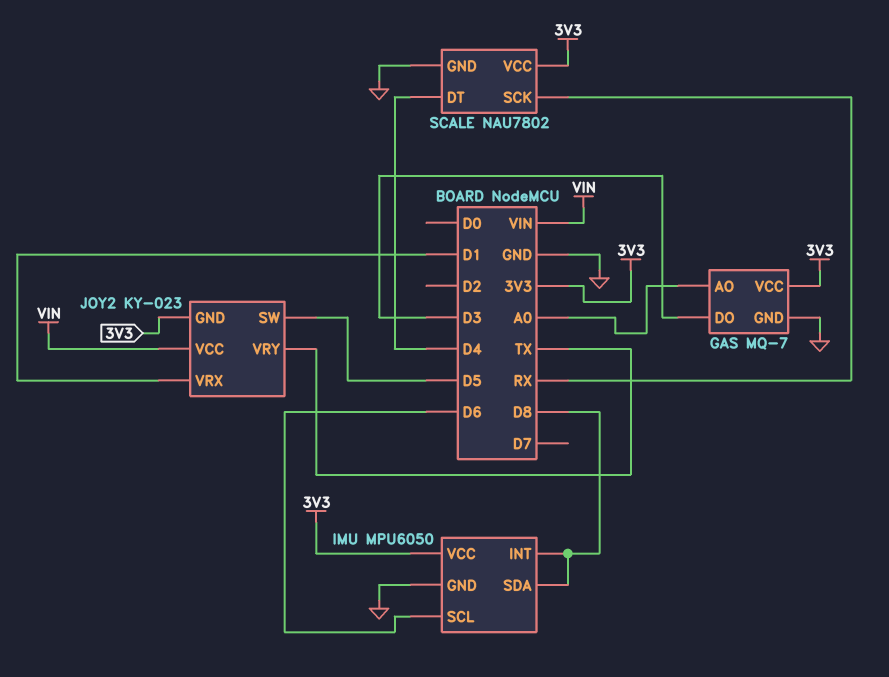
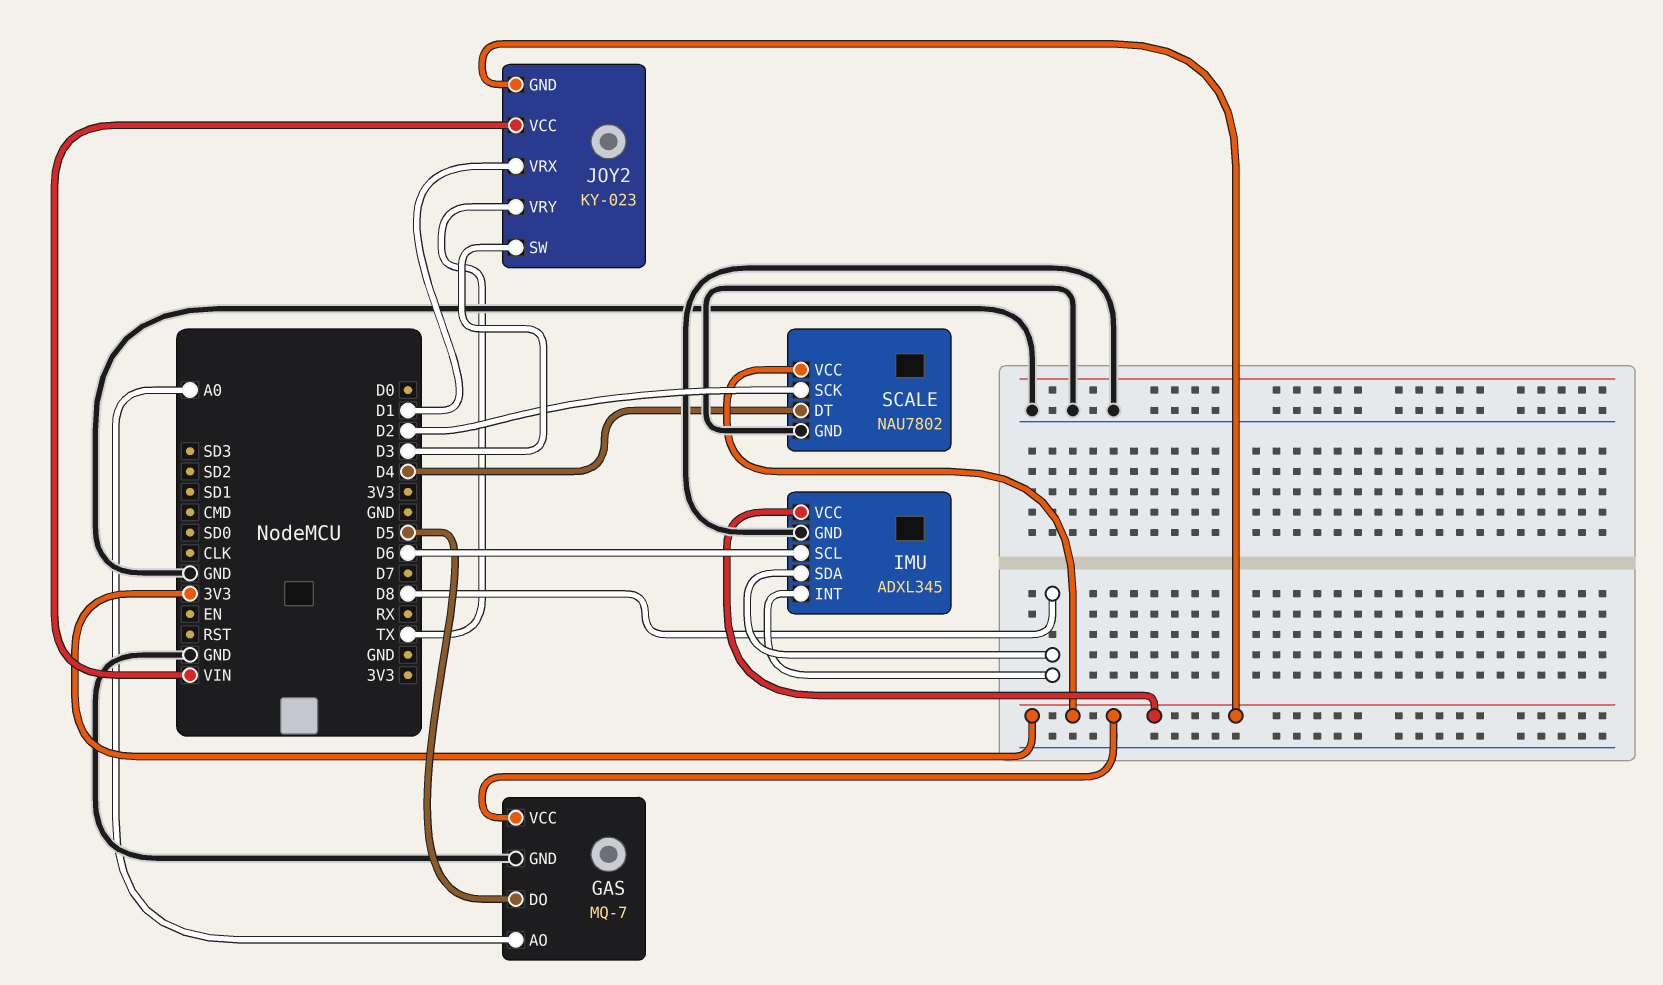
GAS pin DO: D3 -> D5
IMU: MPU6050 -> ADXL345
JOY2 pin SW: D5 -> D3
SCALE pin SCK: RX -> D2

